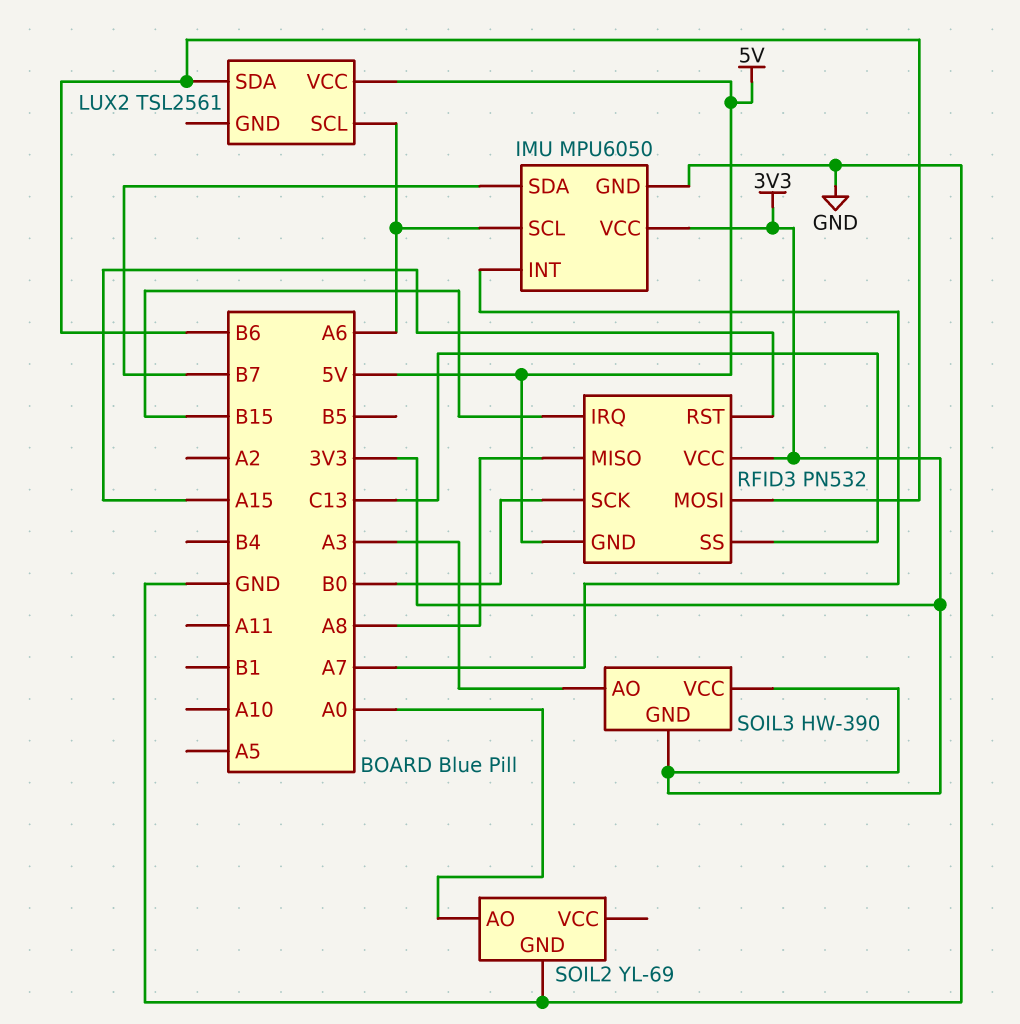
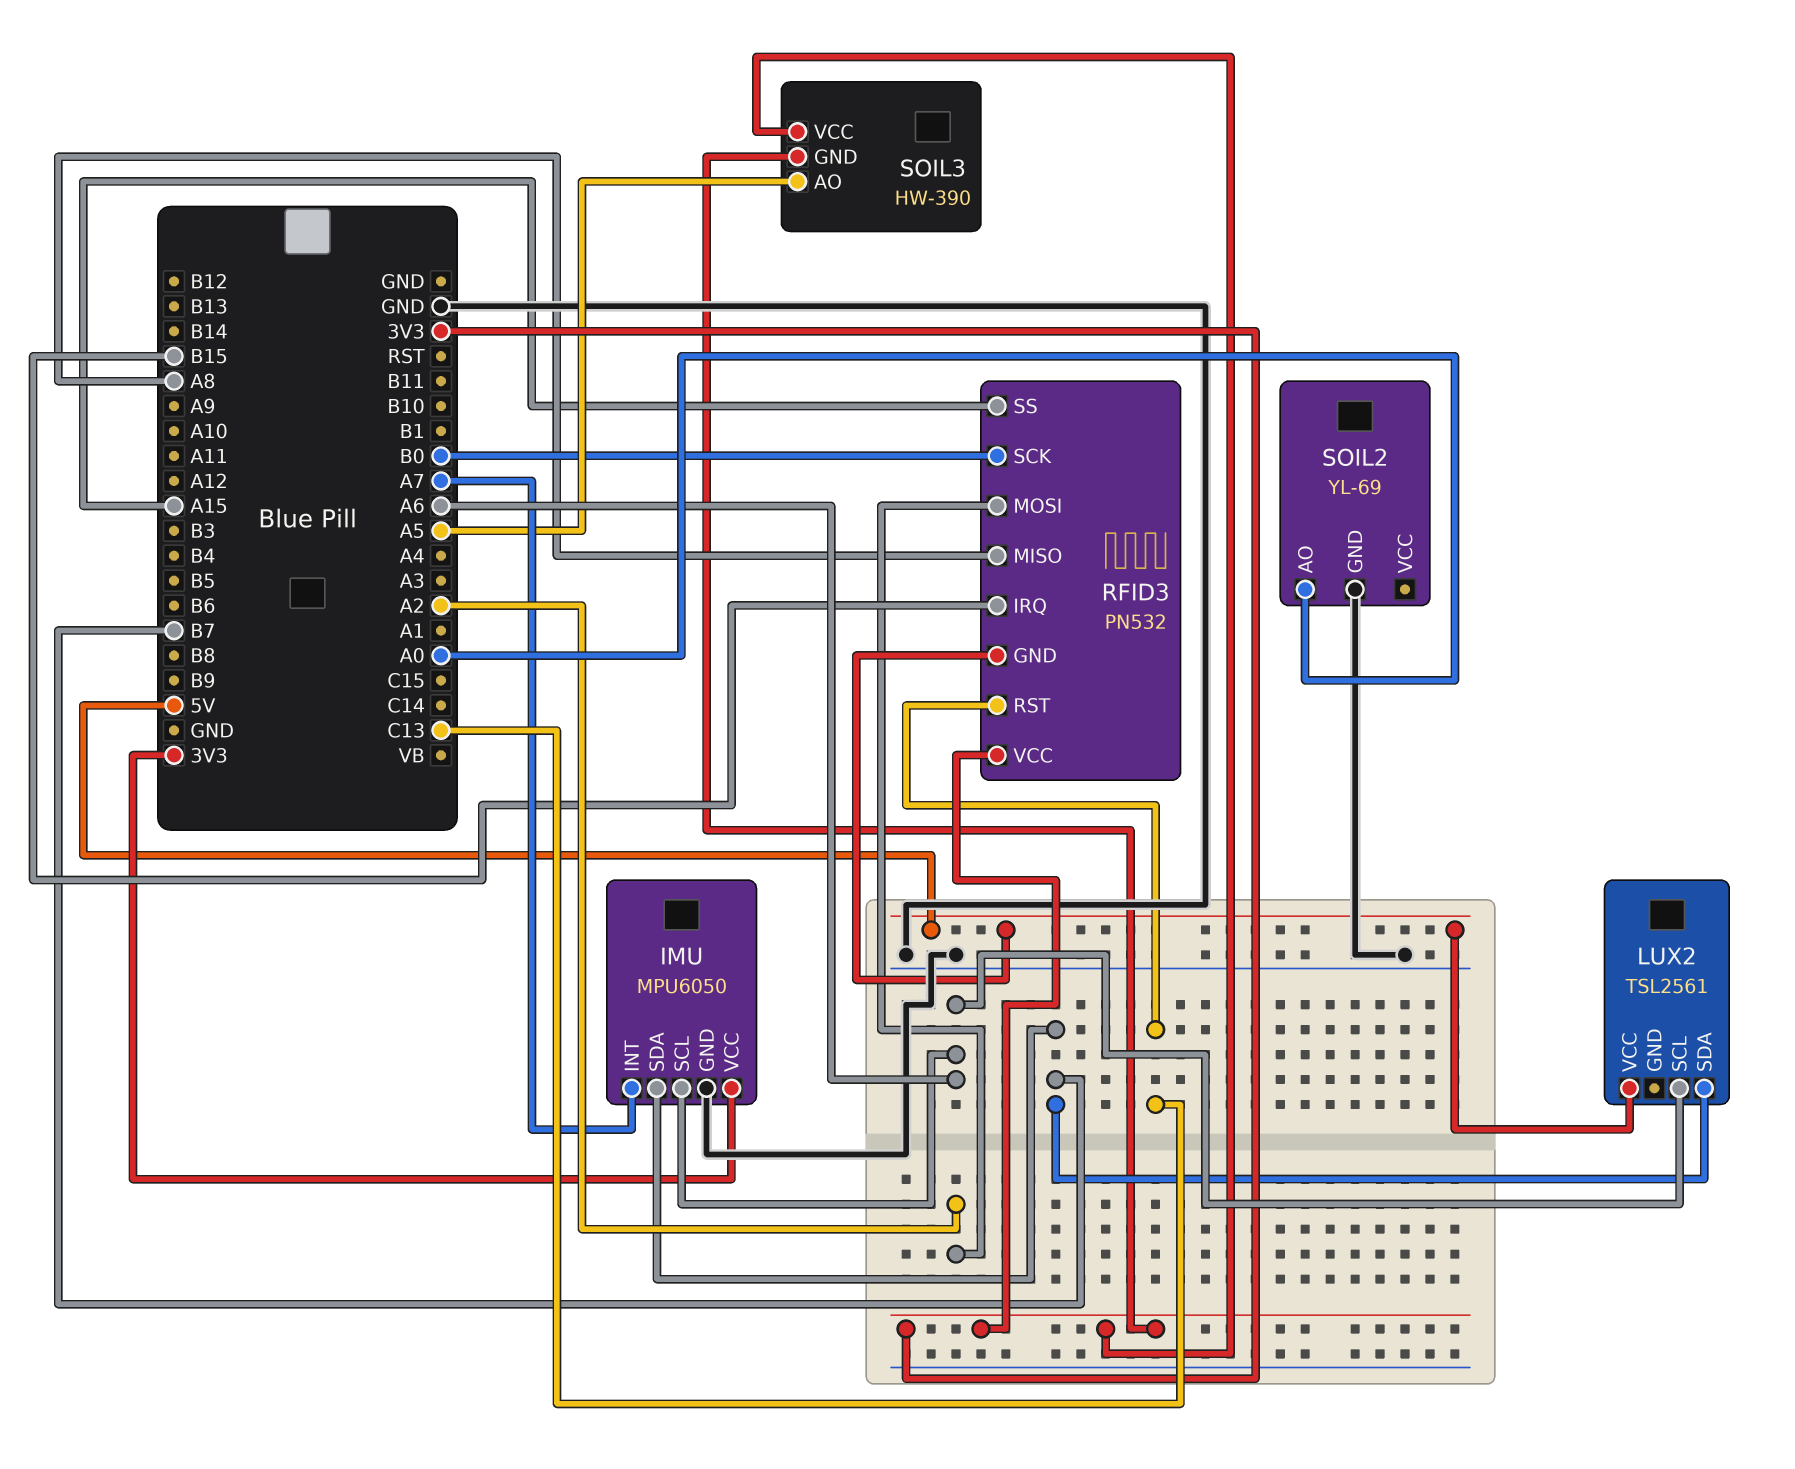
LUX2 pin SDA: B6 -> B7
RFID3 pin MOSI: B6 -> A2
RFID3 pin RST: A15 -> C13
RFID3 pin SS: C13 -> A15
SOIL3 pin AO: A3 -> A5

